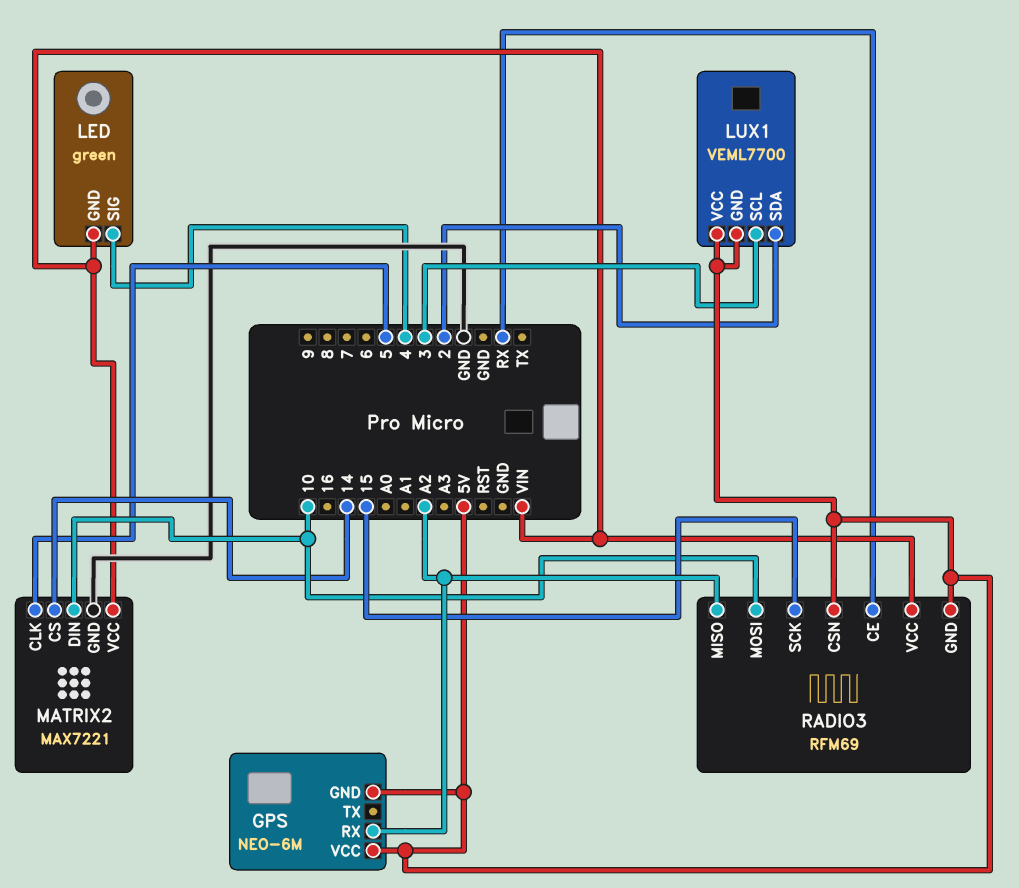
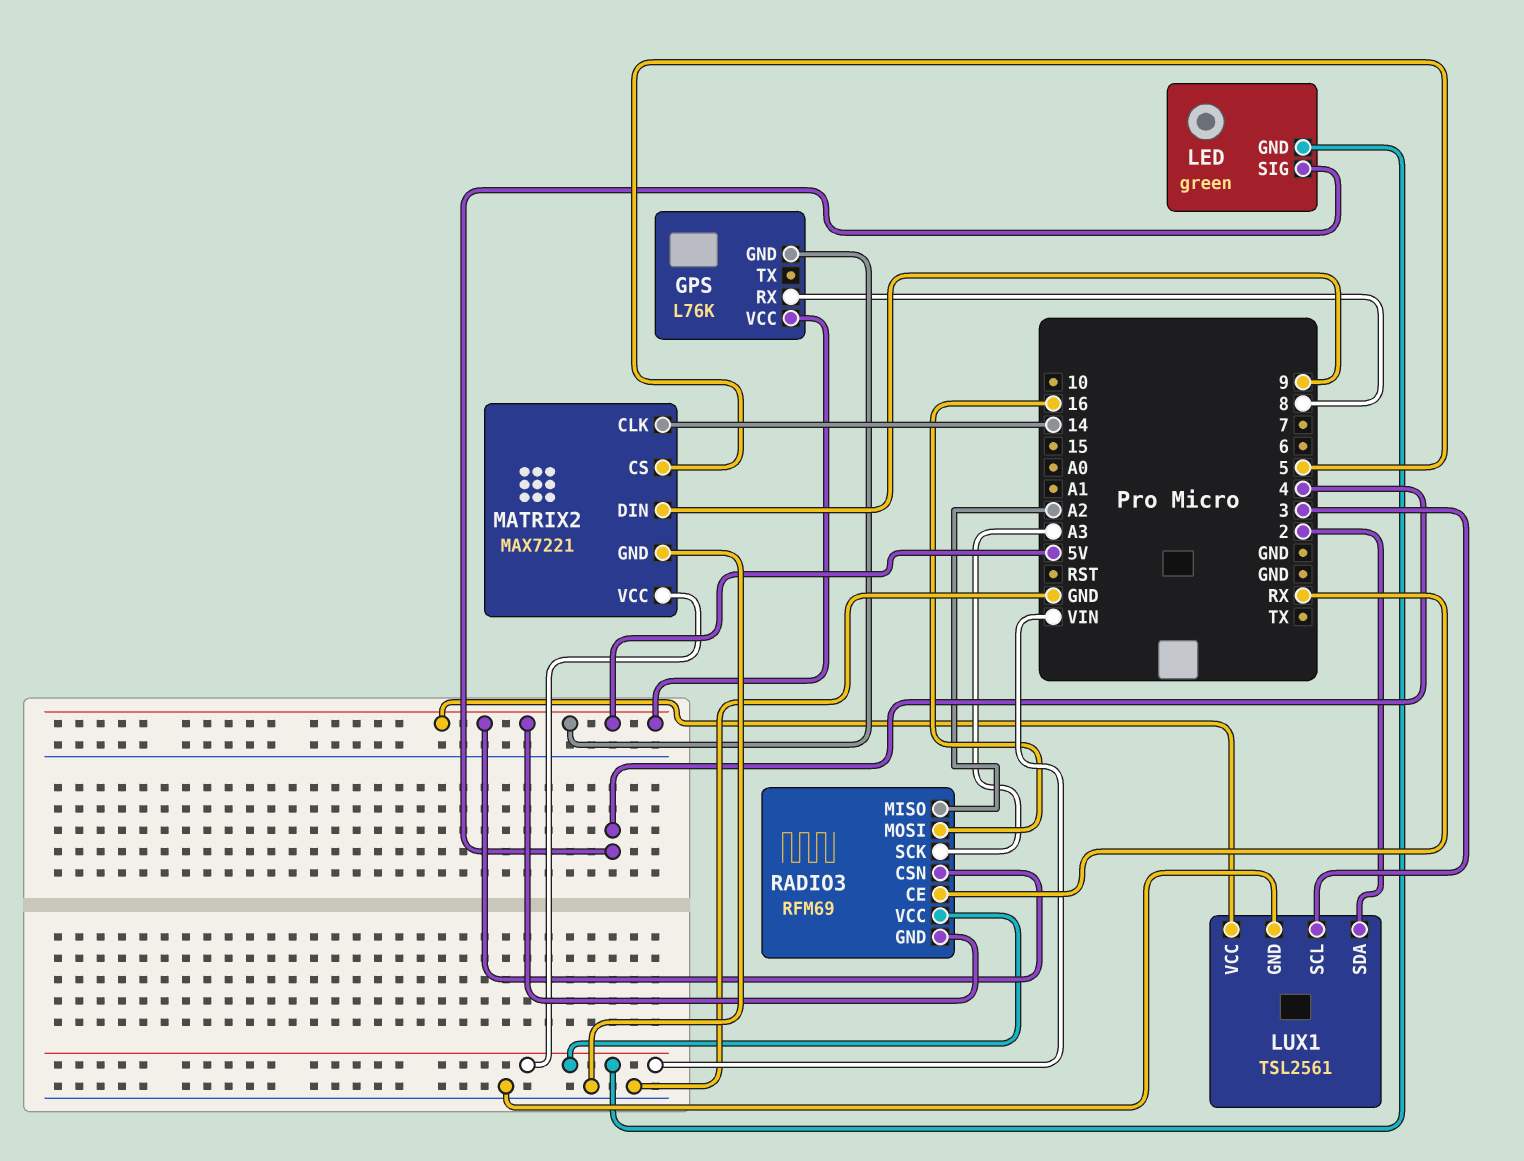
GPS: NEO-6M -> L76K
GPS pin RX: A2 -> 8
LUX1: VEML7700 -> TSL2561
LUX1 pin GND: 5V -> GND
MATRIX2 pin CLK: 5 -> 14
MATRIX2 pin CS: 14 -> 5
MATRIX2 pin DIN: 10 -> 9
RADIO3 pin MOSI: 10 -> 16
RADIO3 pin SCK: 15 -> A3

